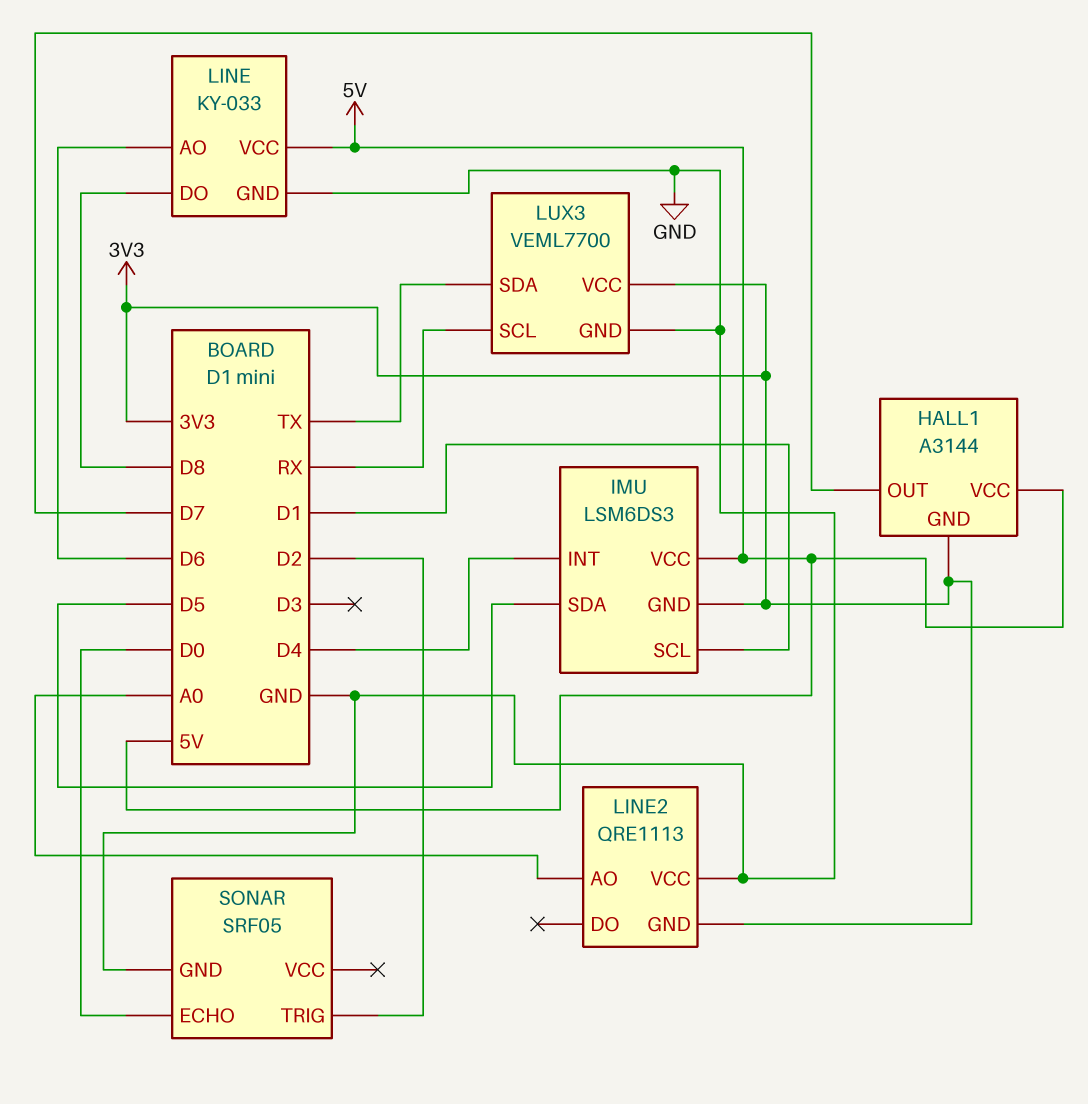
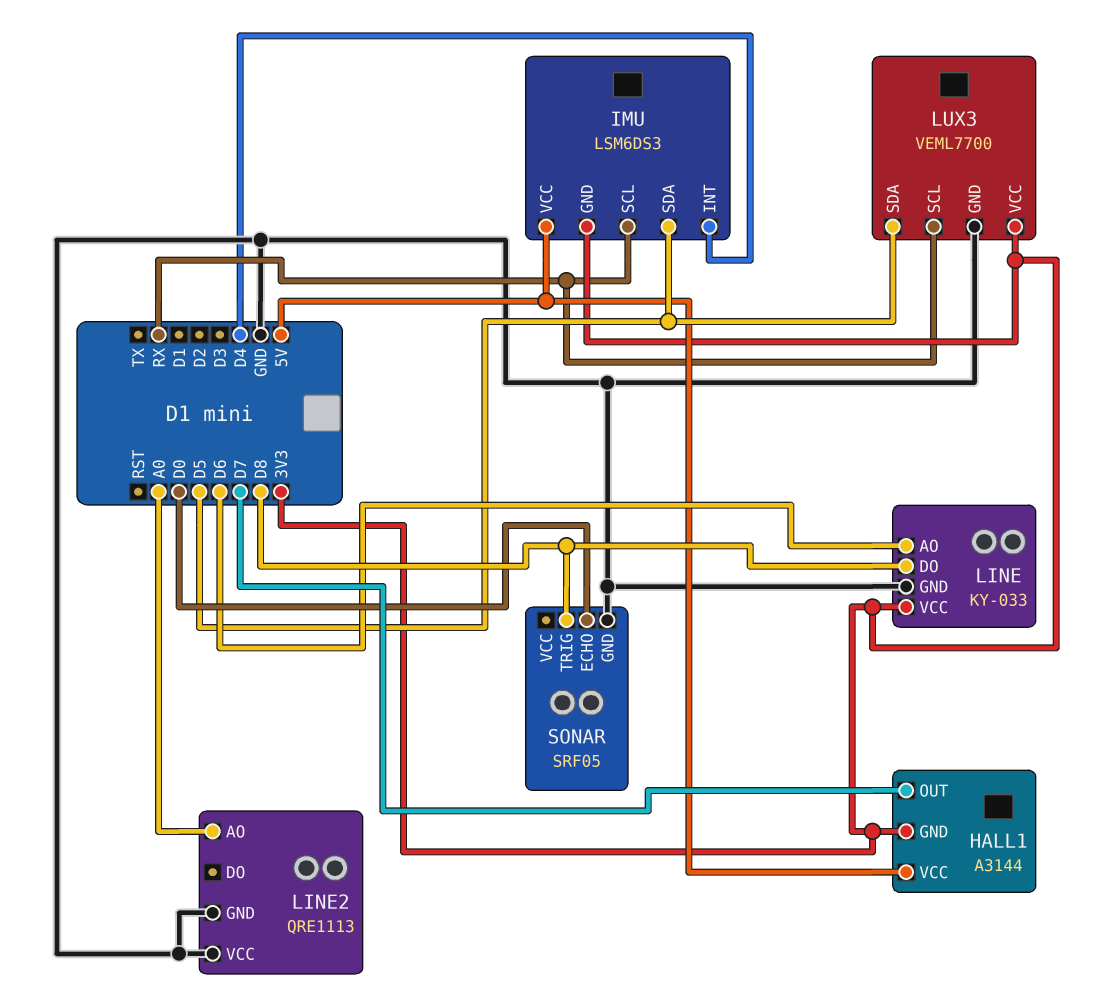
IMU pin SCL: D1 -> RX
LINE pin VCC: 5V -> 3V3
LINE2 pin GND: 3V3 -> GND
LUX3 pin SDA: TX -> D5
SONAR pin TRIG: D2 -> D8

